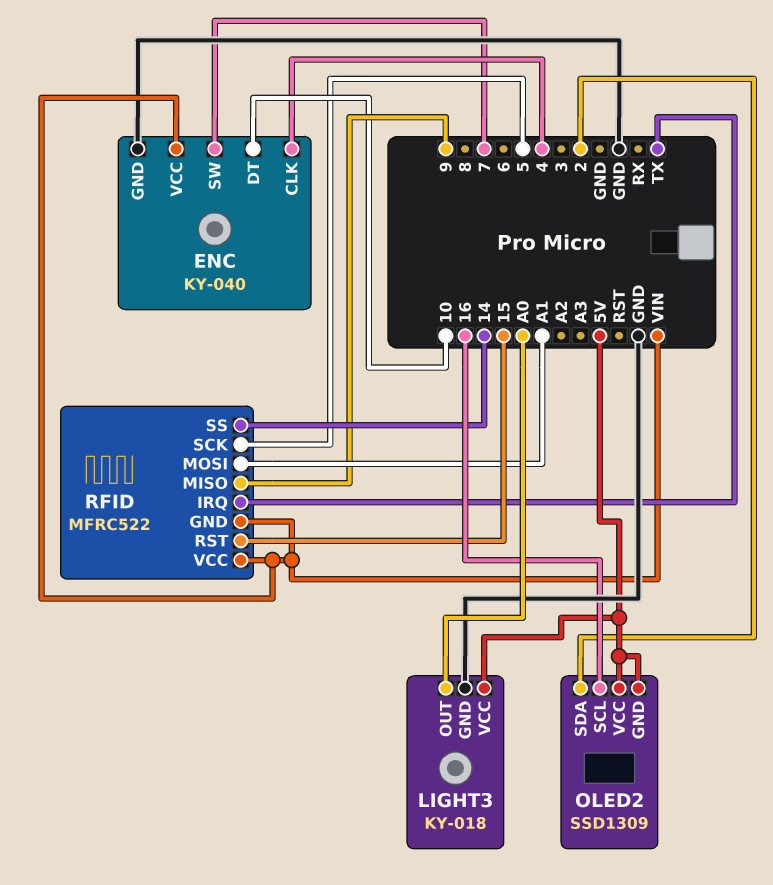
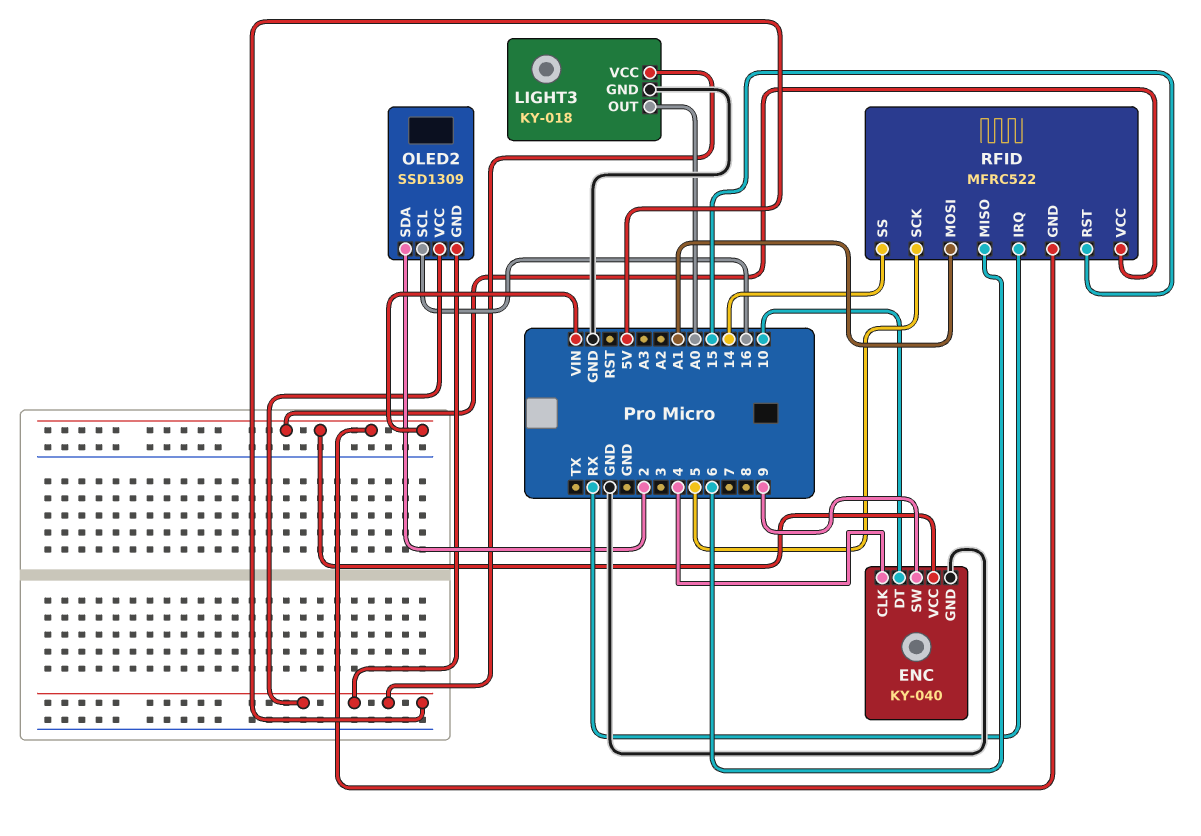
ENC pin SW: 7 -> 9
RFID pin IRQ: TX -> RX
RFID pin MISO: 9 -> 6

